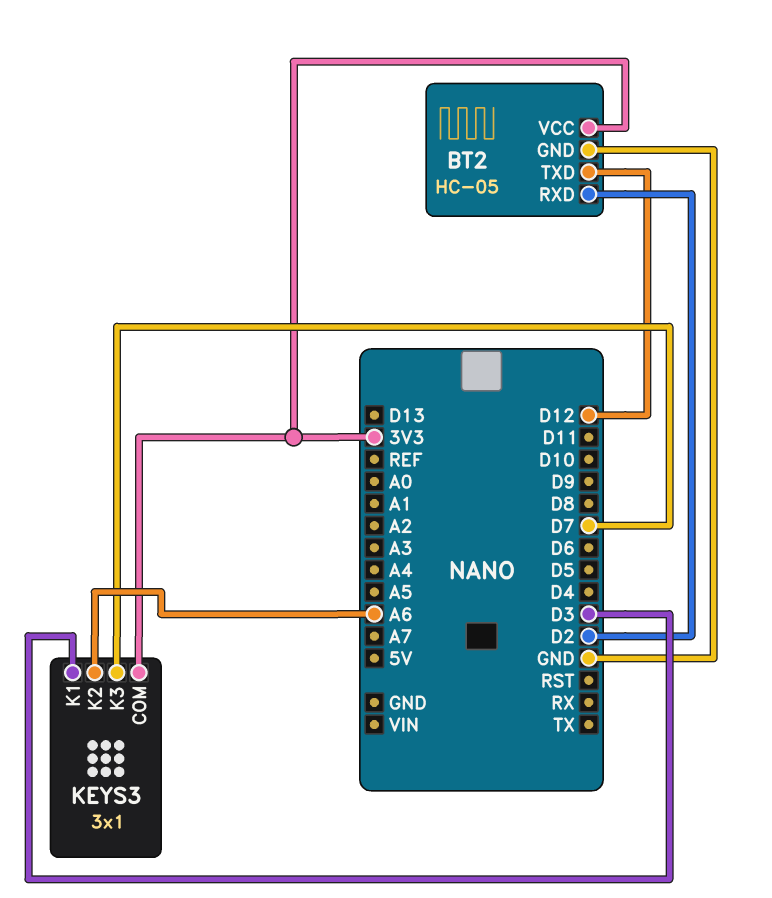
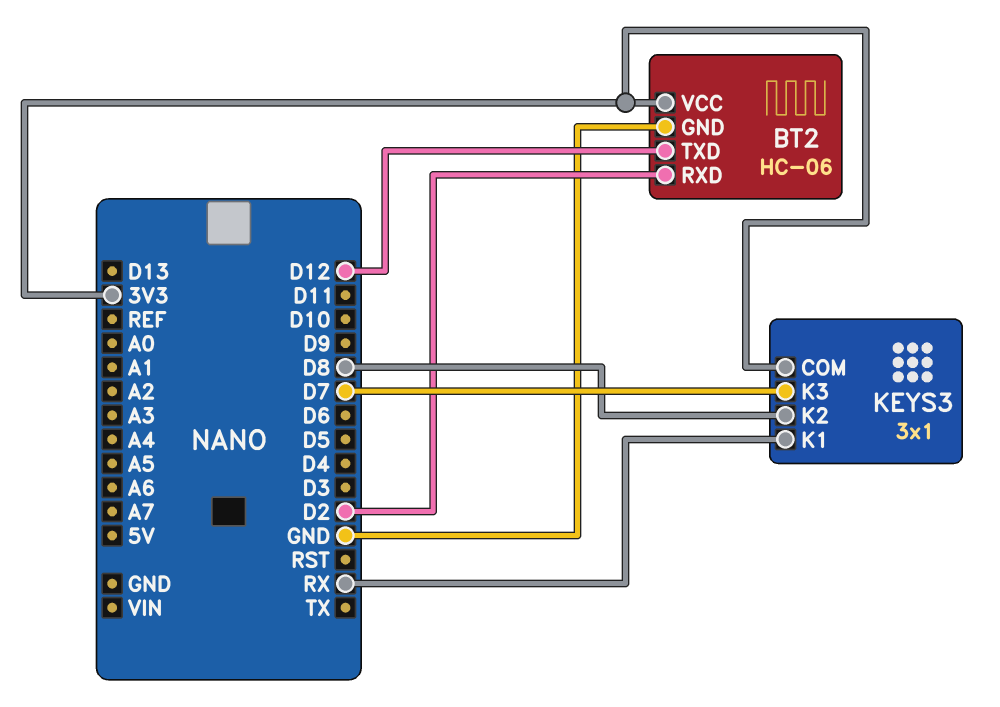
BT2: HC-05 -> HC-06
KEYS3 pin K1: D3 -> RX
KEYS3 pin K2: A6 -> D8

